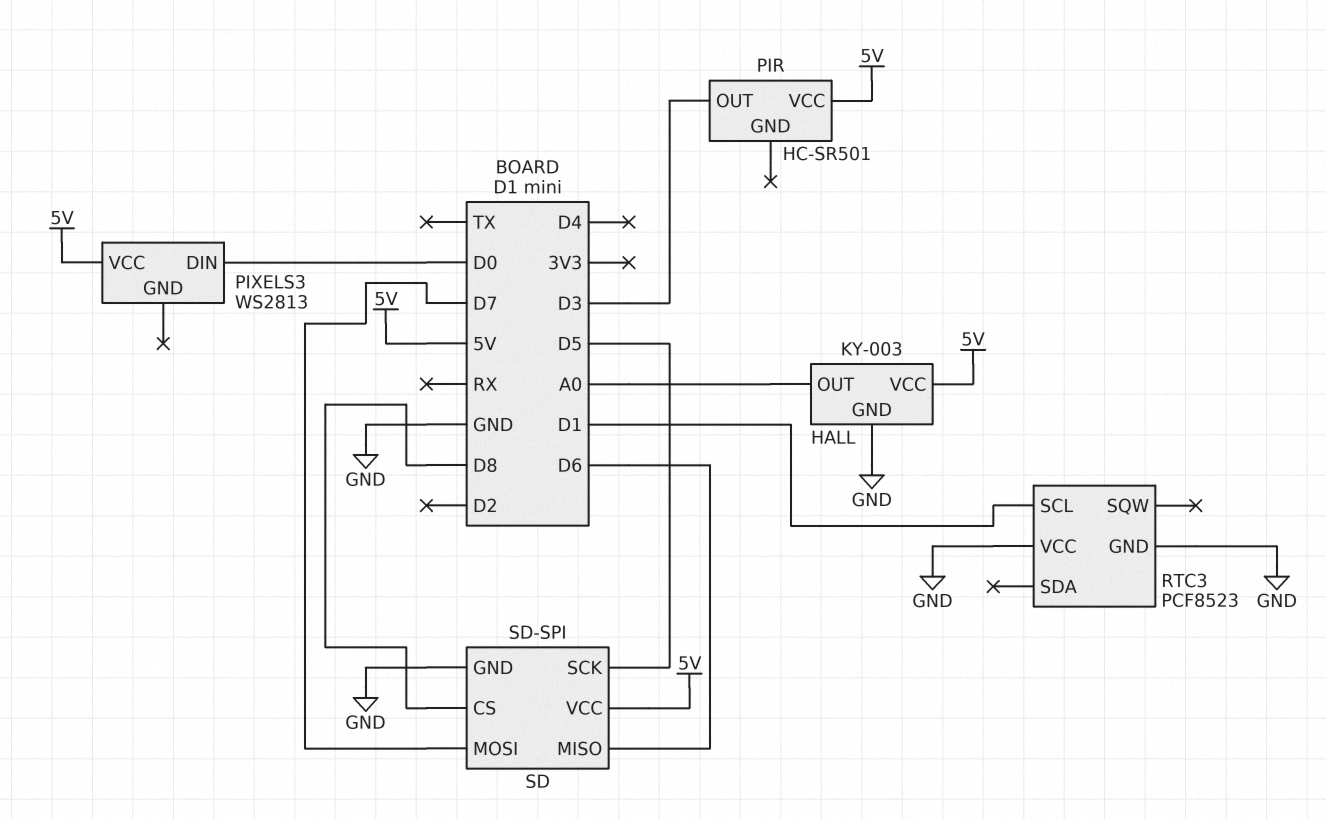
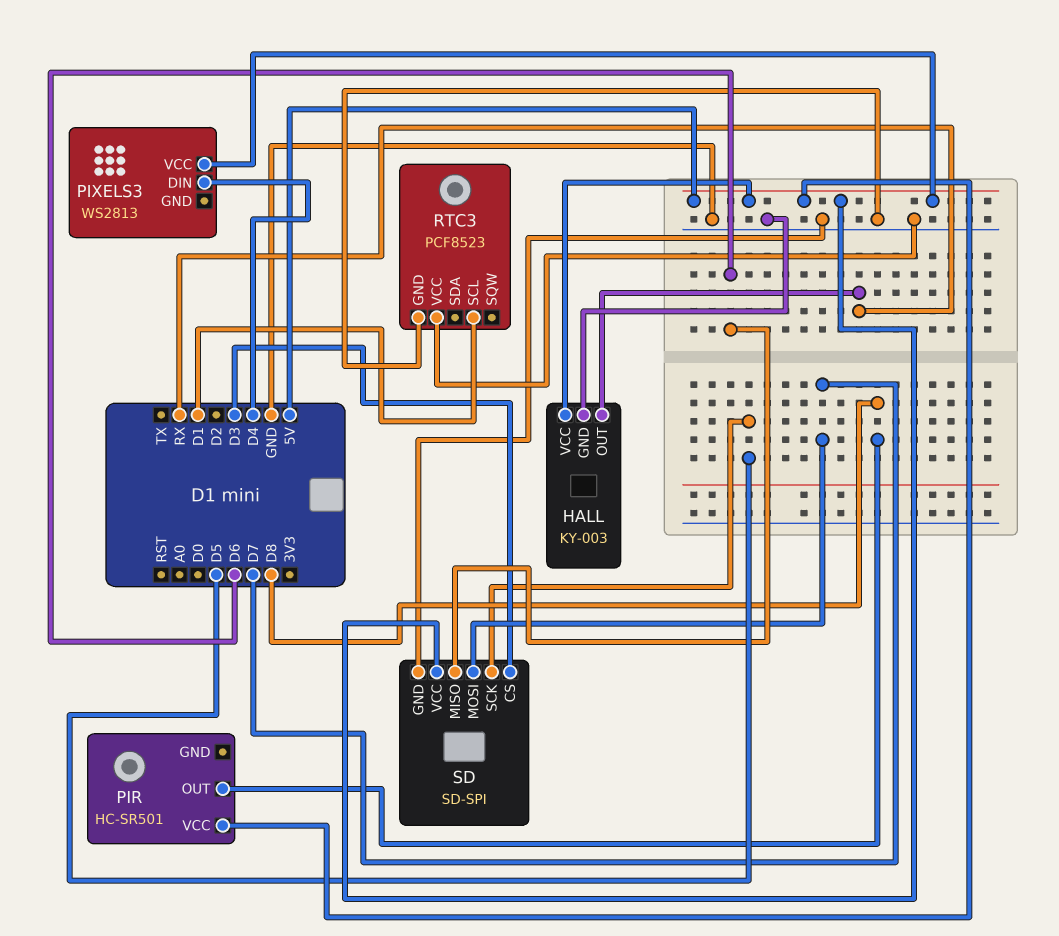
HALL pin OUT: A0 -> RX
PIR pin OUT: D3 -> D8
PIXELS3 pin DIN: D0 -> D4
SD pin CS: D8 -> D3

